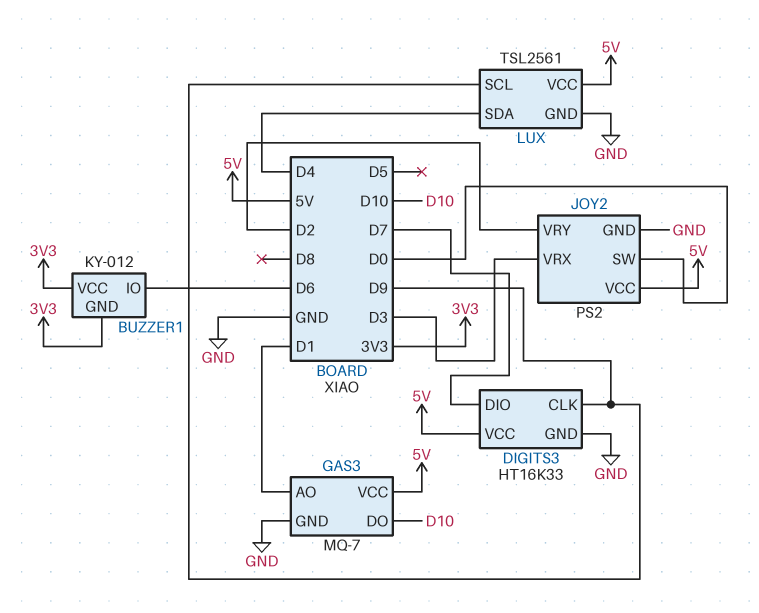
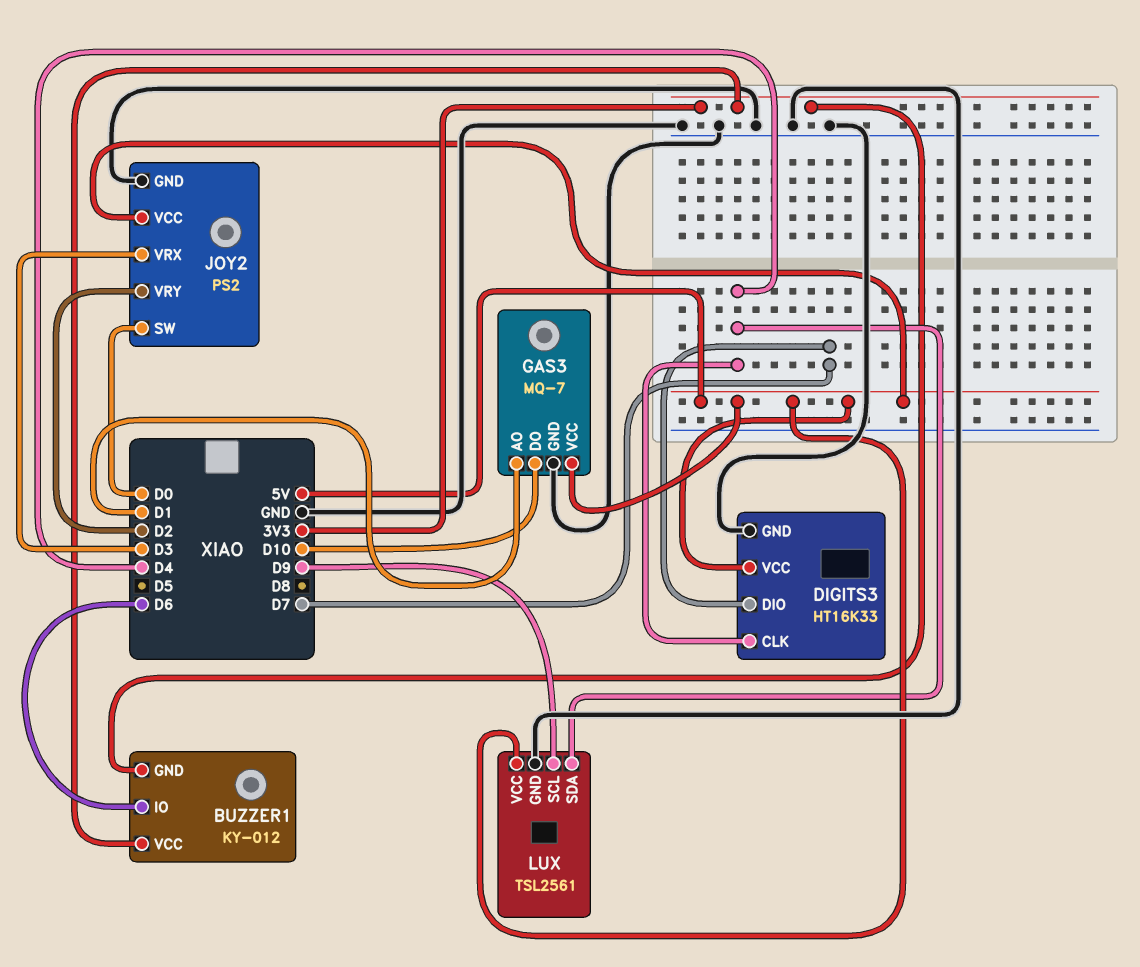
DIGITS3 pin CLK: D9 -> D4

